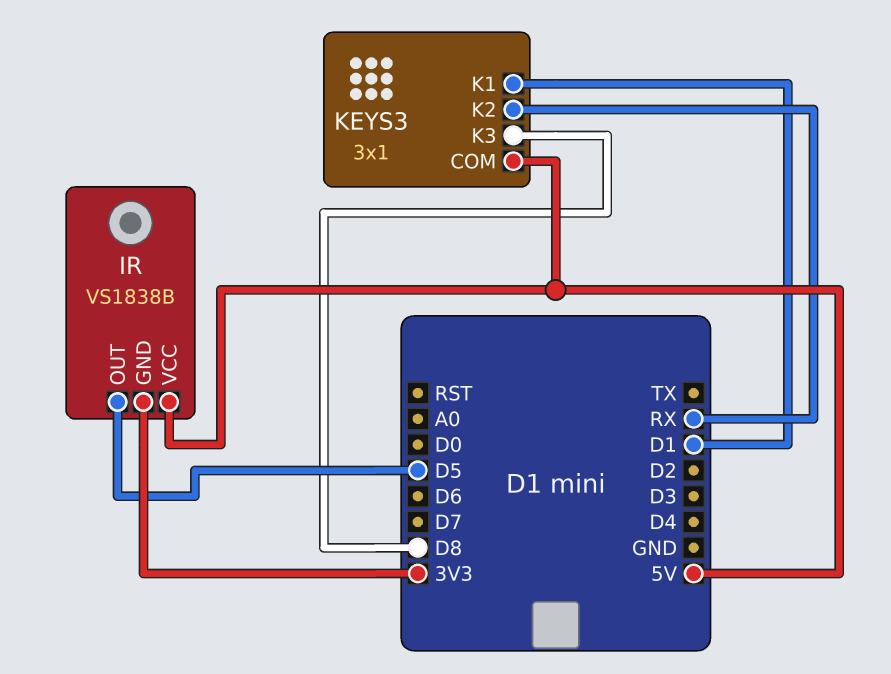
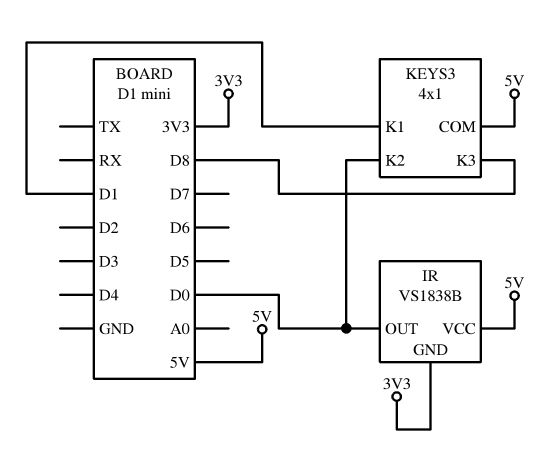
IR pin OUT: D5 -> D0
KEYS3: 3x1 -> 4x1
KEYS3 pin K2: RX -> D0

